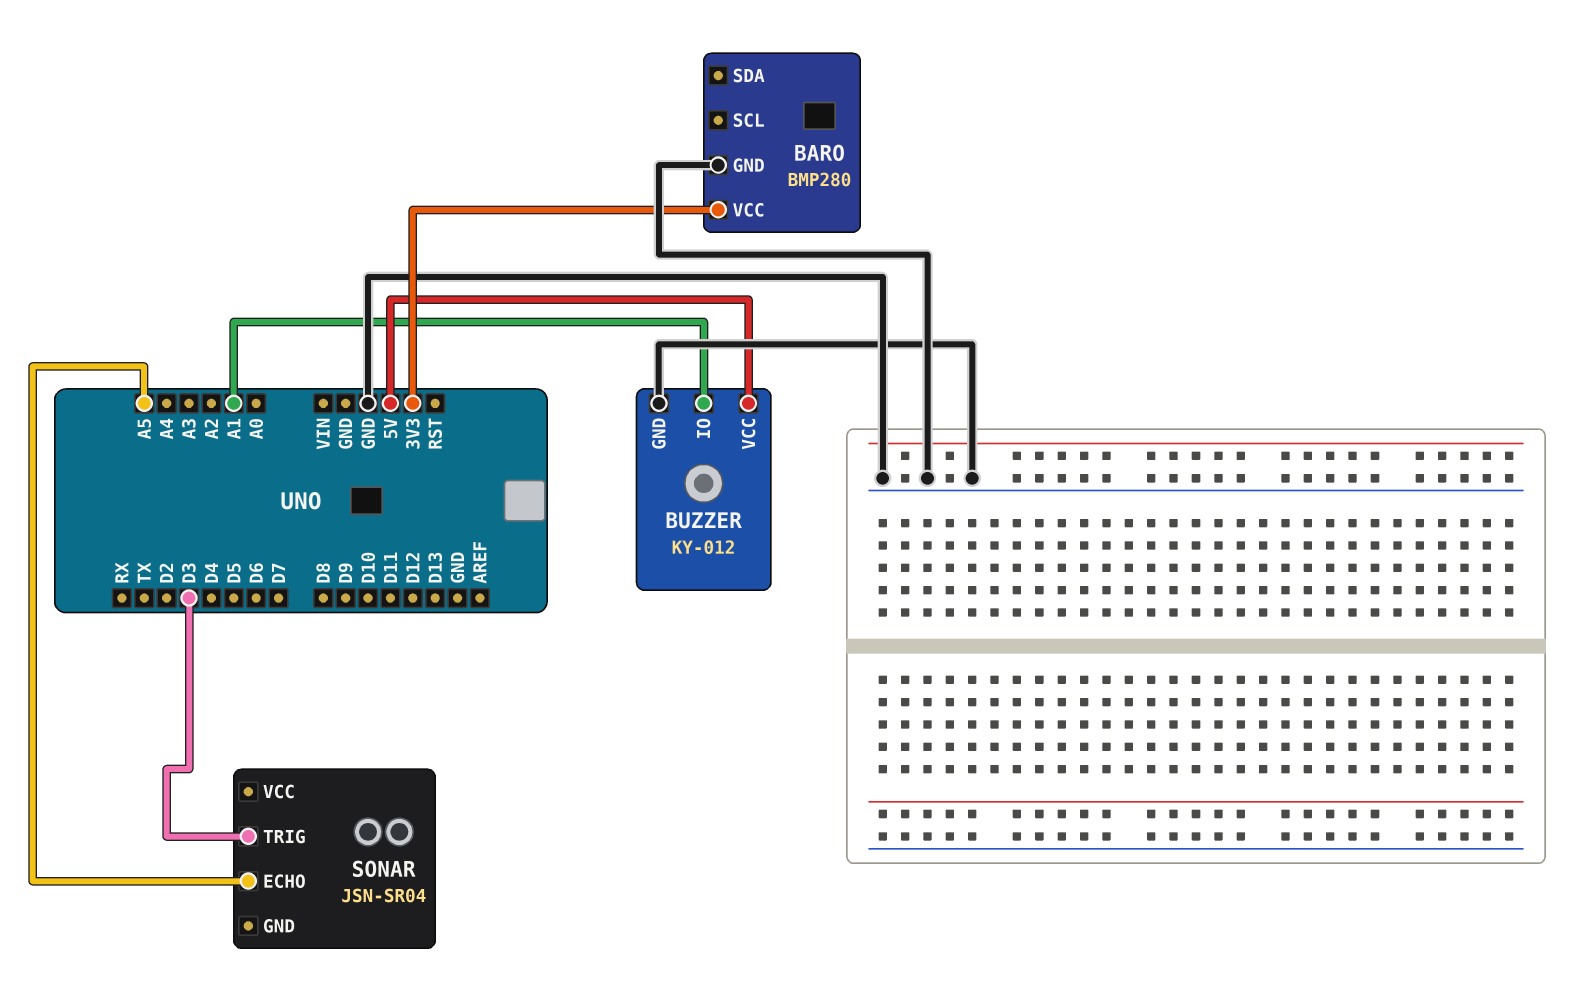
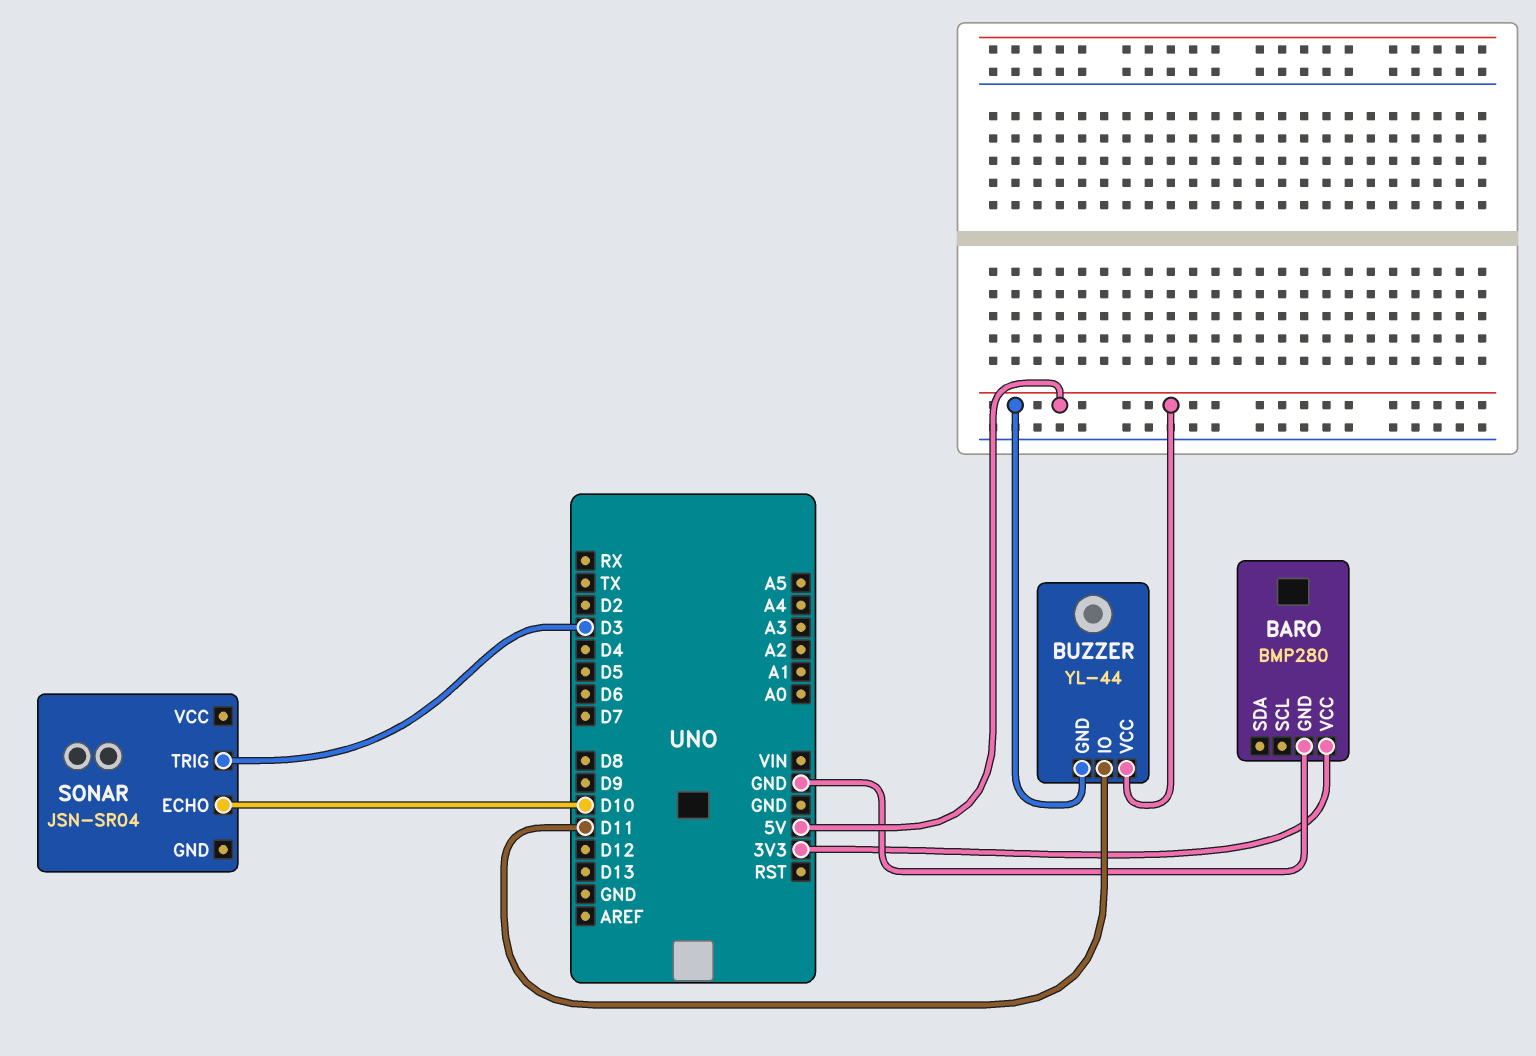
BUZZER: KY-012 -> YL-44
BUZZER pin GND: GND -> 5V
BUZZER pin IO: A1 -> D11
SONAR pin ECHO: A5 -> D10

